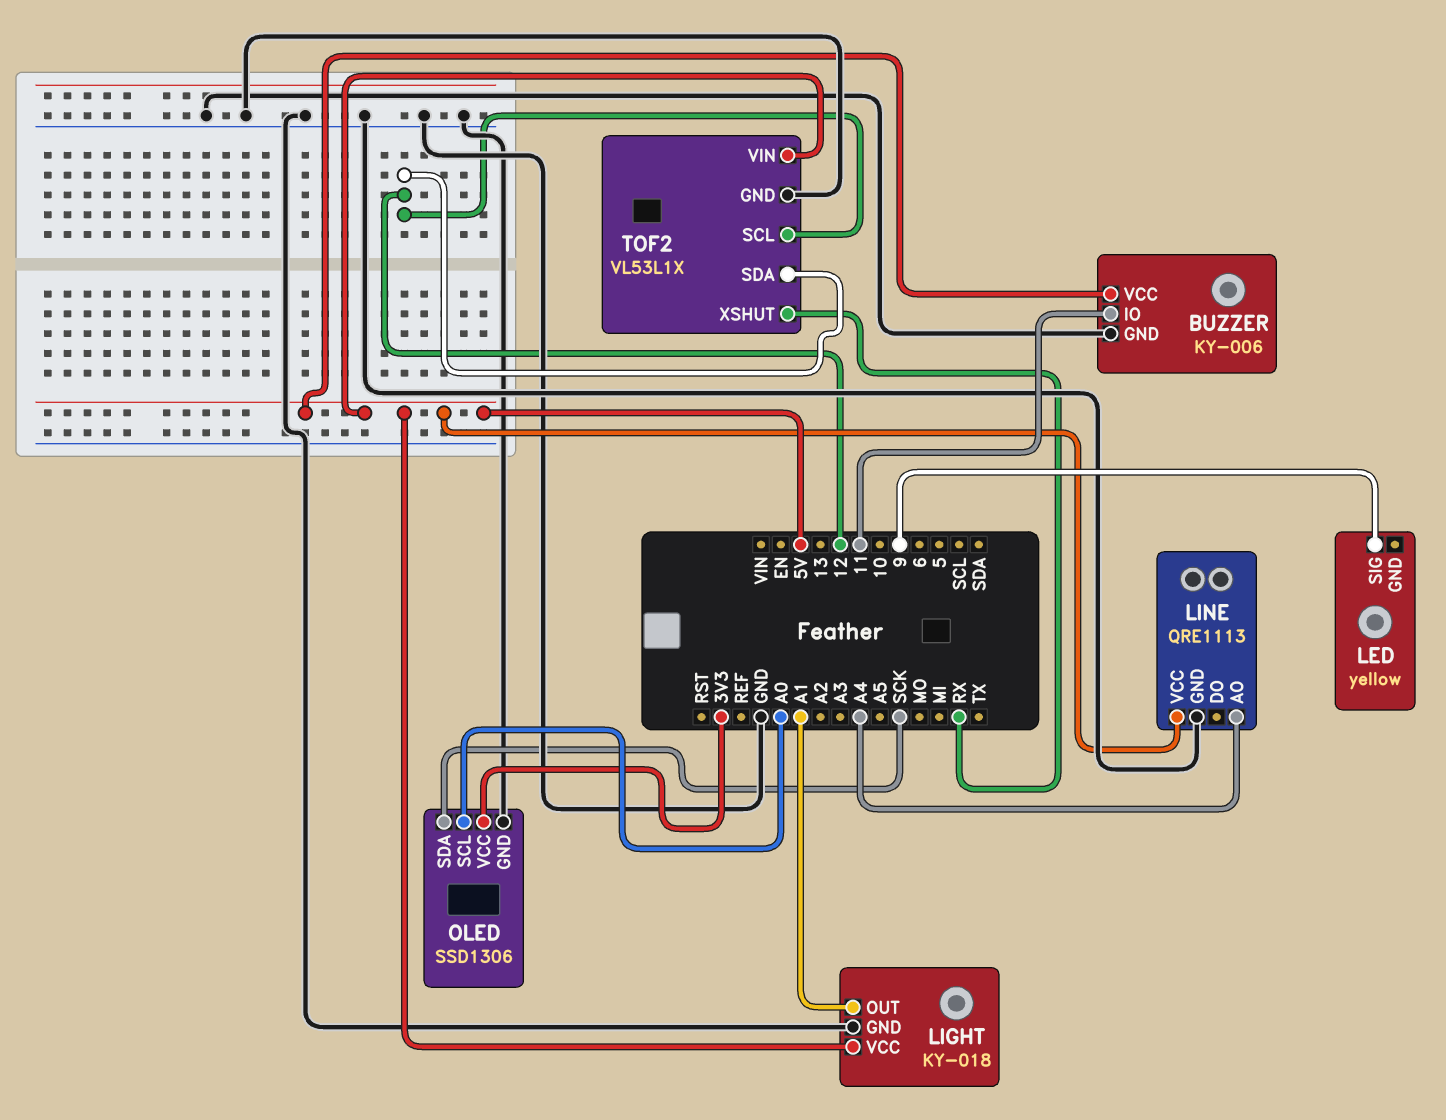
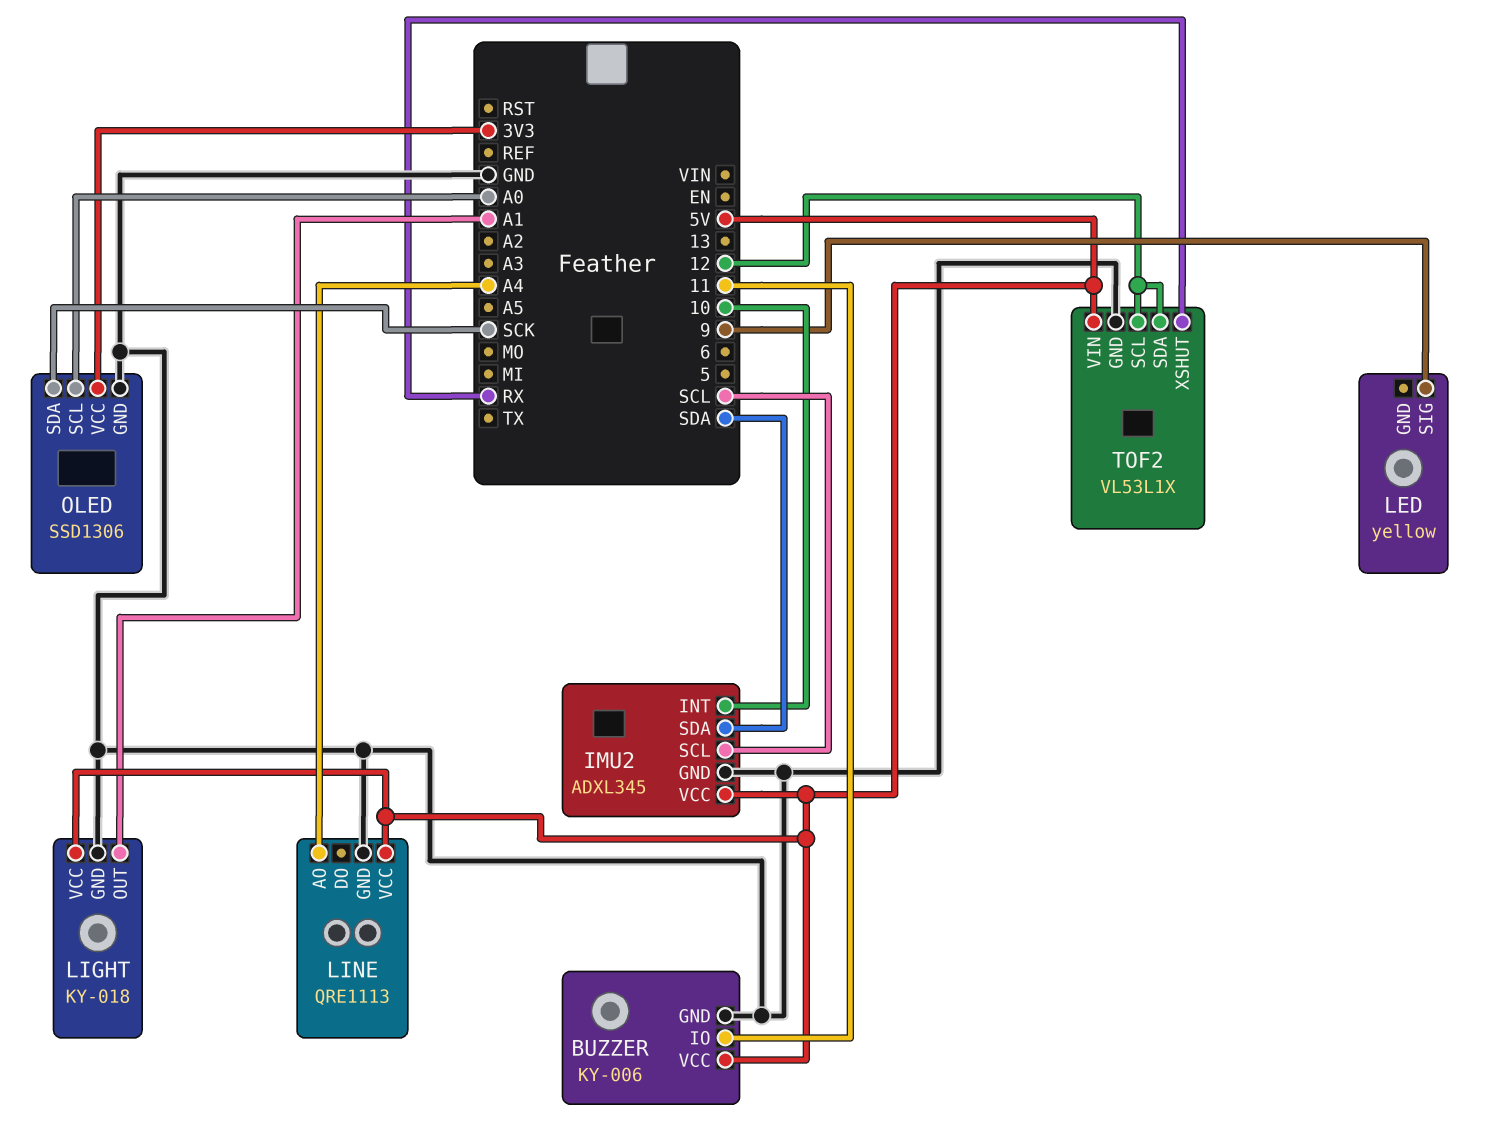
IMU2: none -> ADXL345
IMU2 pin GND: none -> GND
IMU2 pin INT: none -> 10
IMU2 pin SCL: none -> SCL
IMU2 pin SDA: none -> SDA
IMU2 pin VCC: none -> 5V

